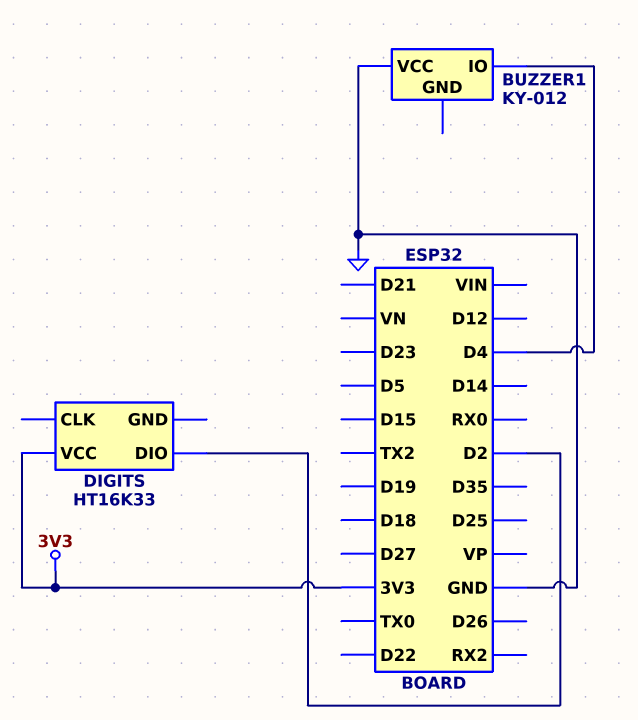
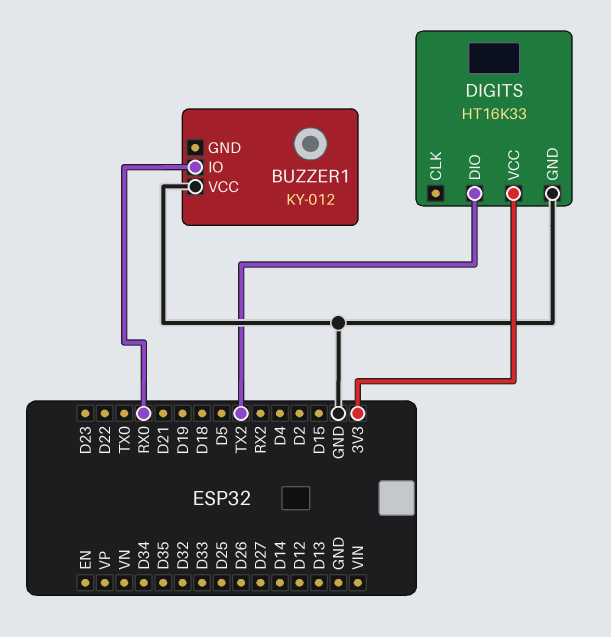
BUZZER1 pin IO: D4 -> RX0
DIGITS pin DIO: D2 -> TX2
DIGITS pin GND: none -> GND

